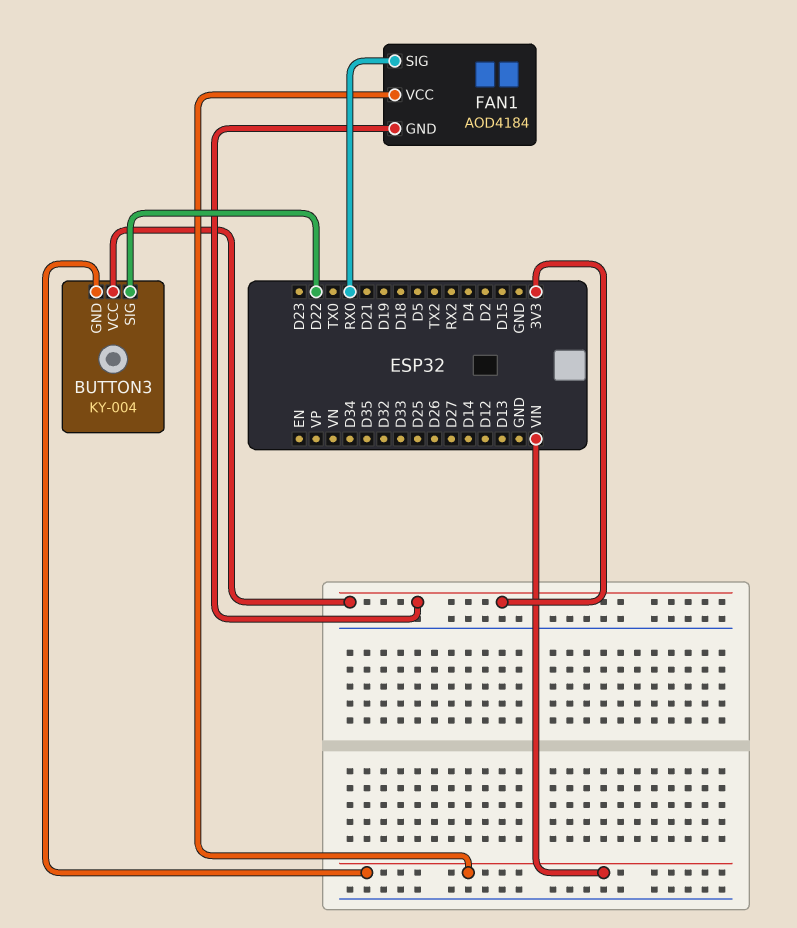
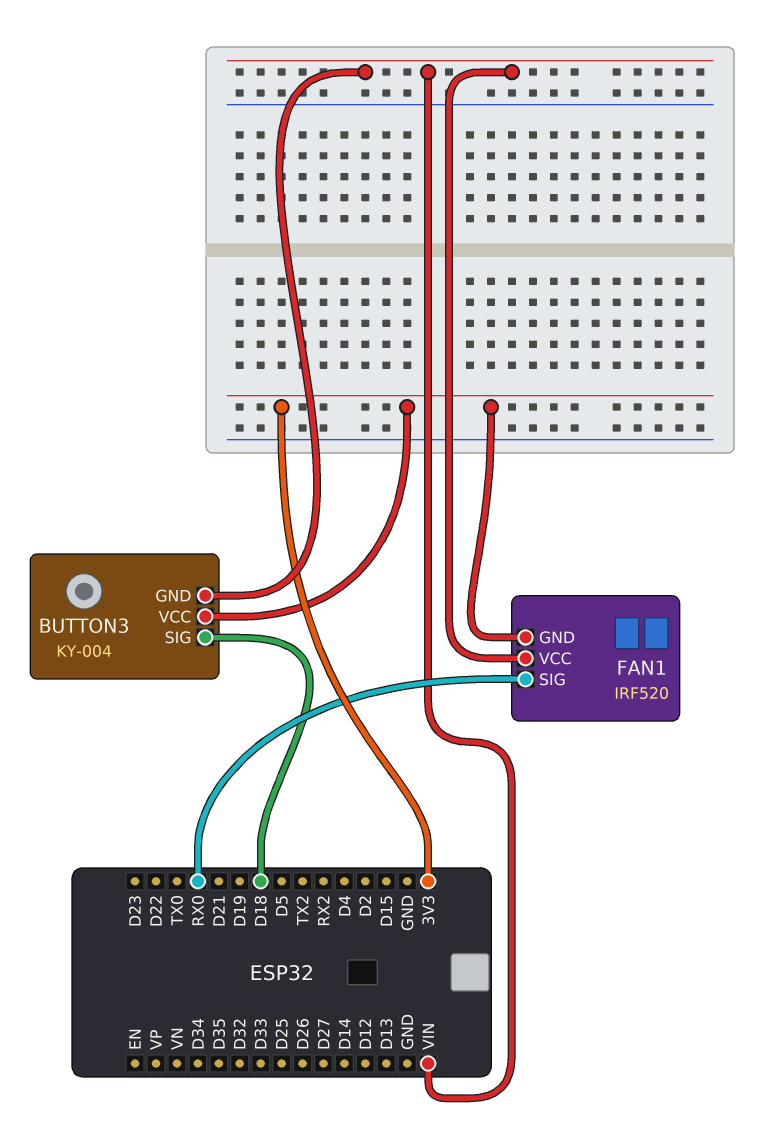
BUTTON3 pin SIG: D22 -> D18
FAN1: AOD4184 -> IRF520

